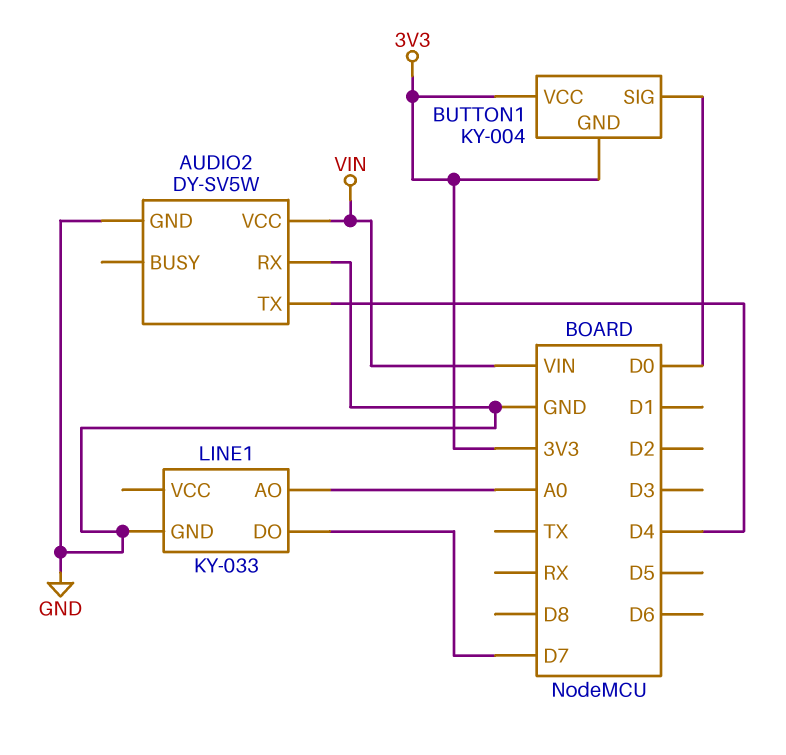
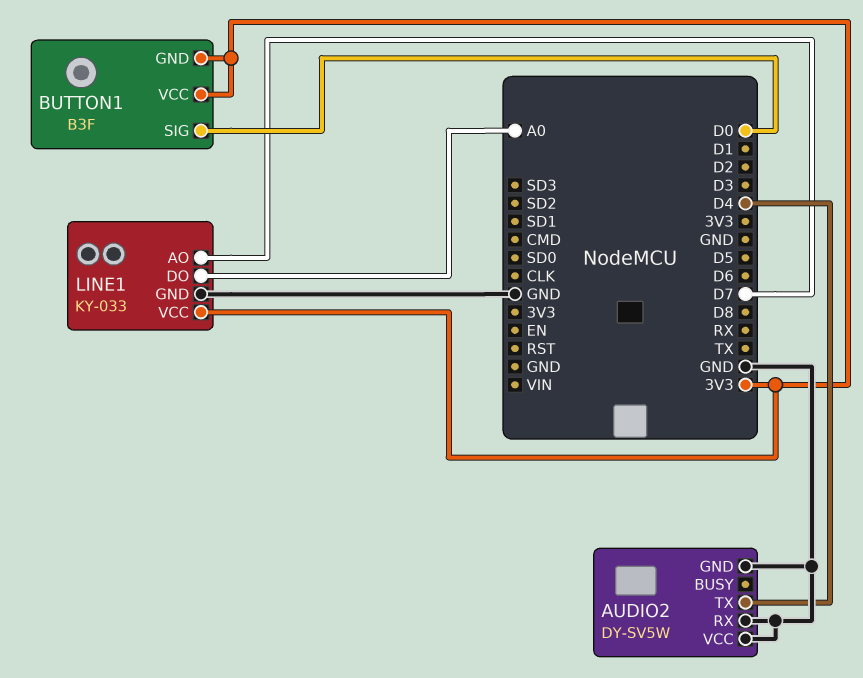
AUDIO2 pin VCC: VIN -> GND
BUTTON1: KY-004 -> B3F
LINE1 pin AO: A0 -> D7
LINE1 pin DO: D7 -> A0
LINE1 pin VCC: none -> 3V3

